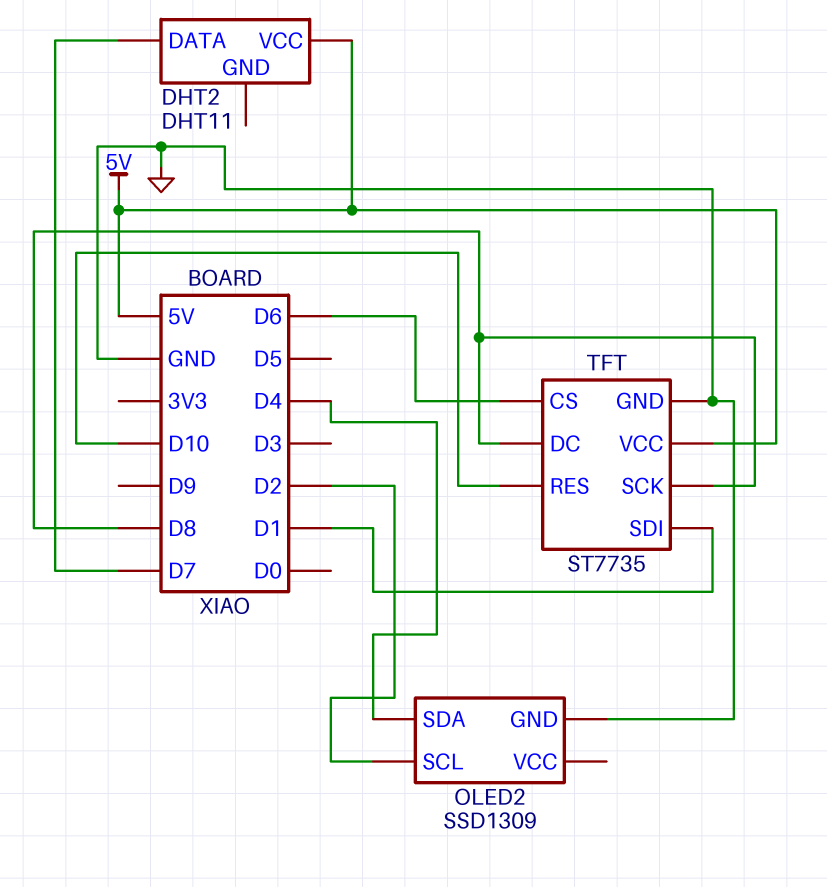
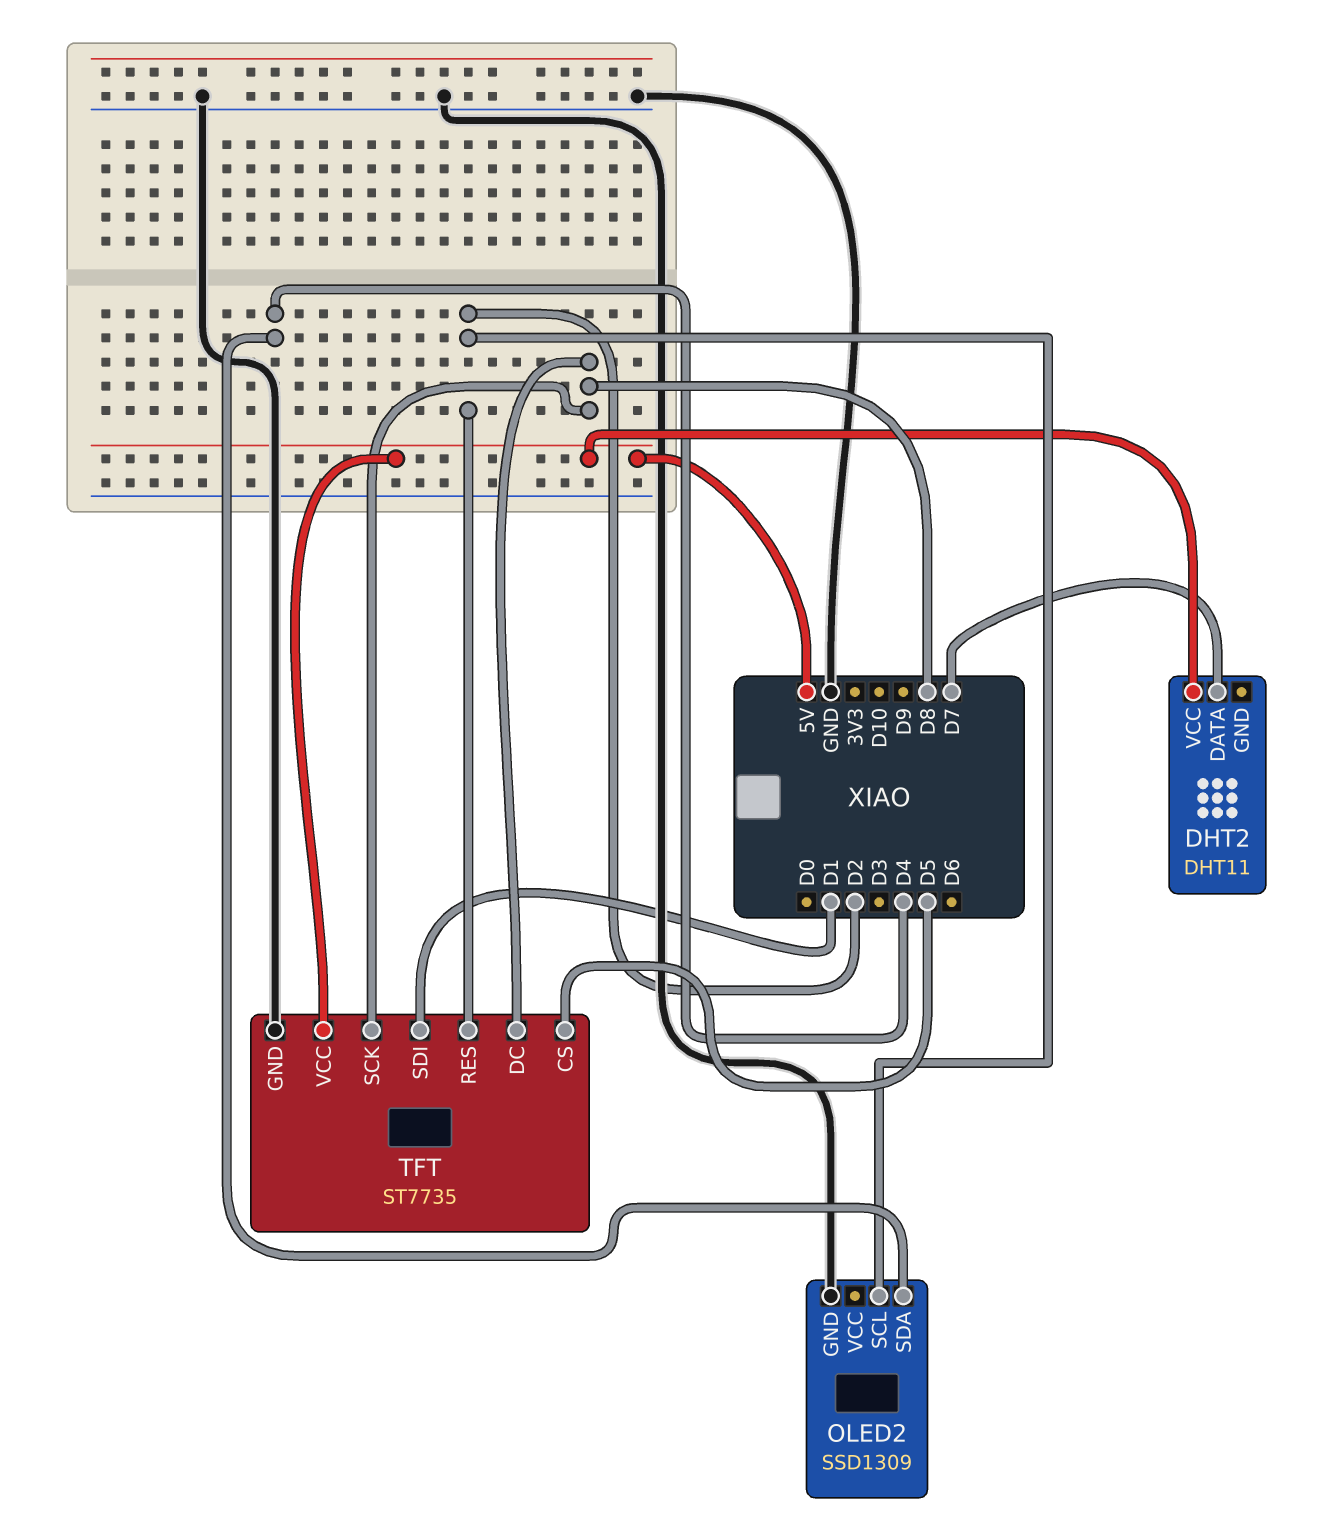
TFT pin CS: D6 -> D5
TFT pin RES: D10 -> D2

